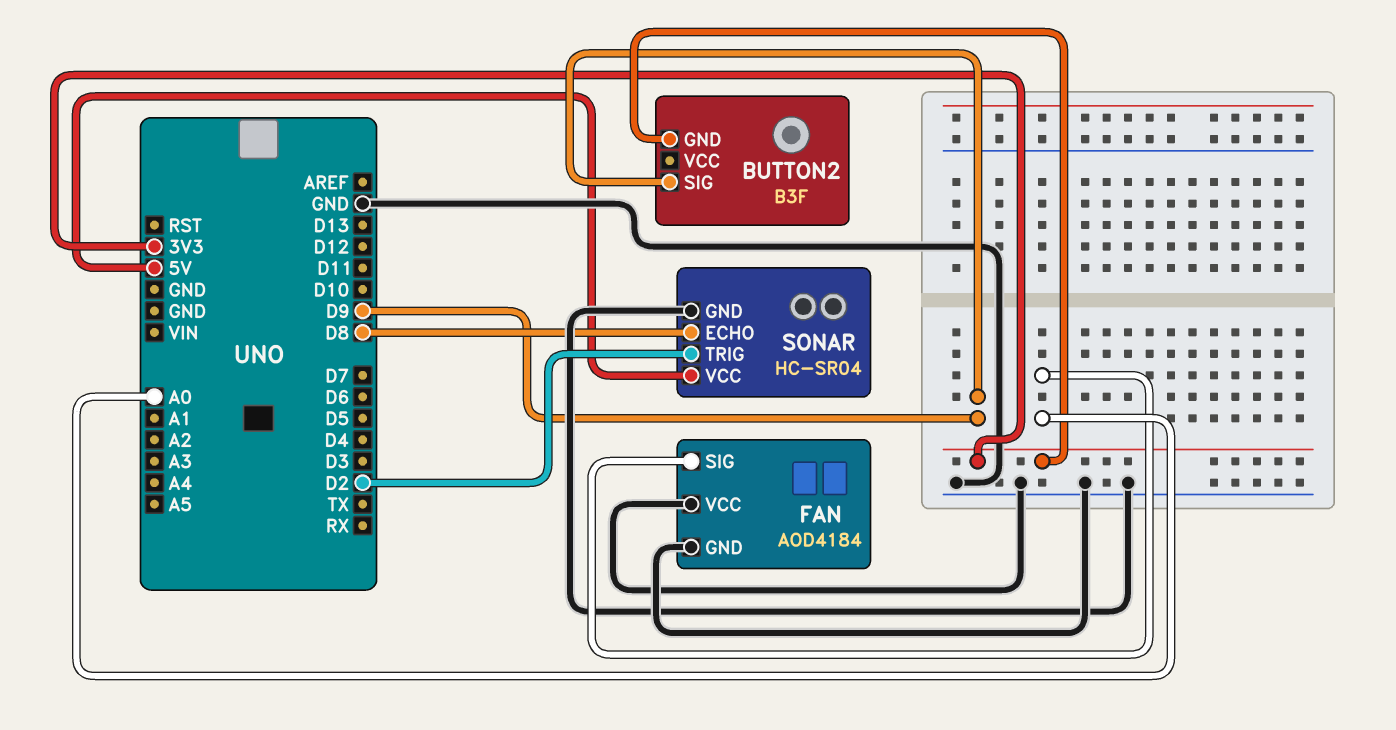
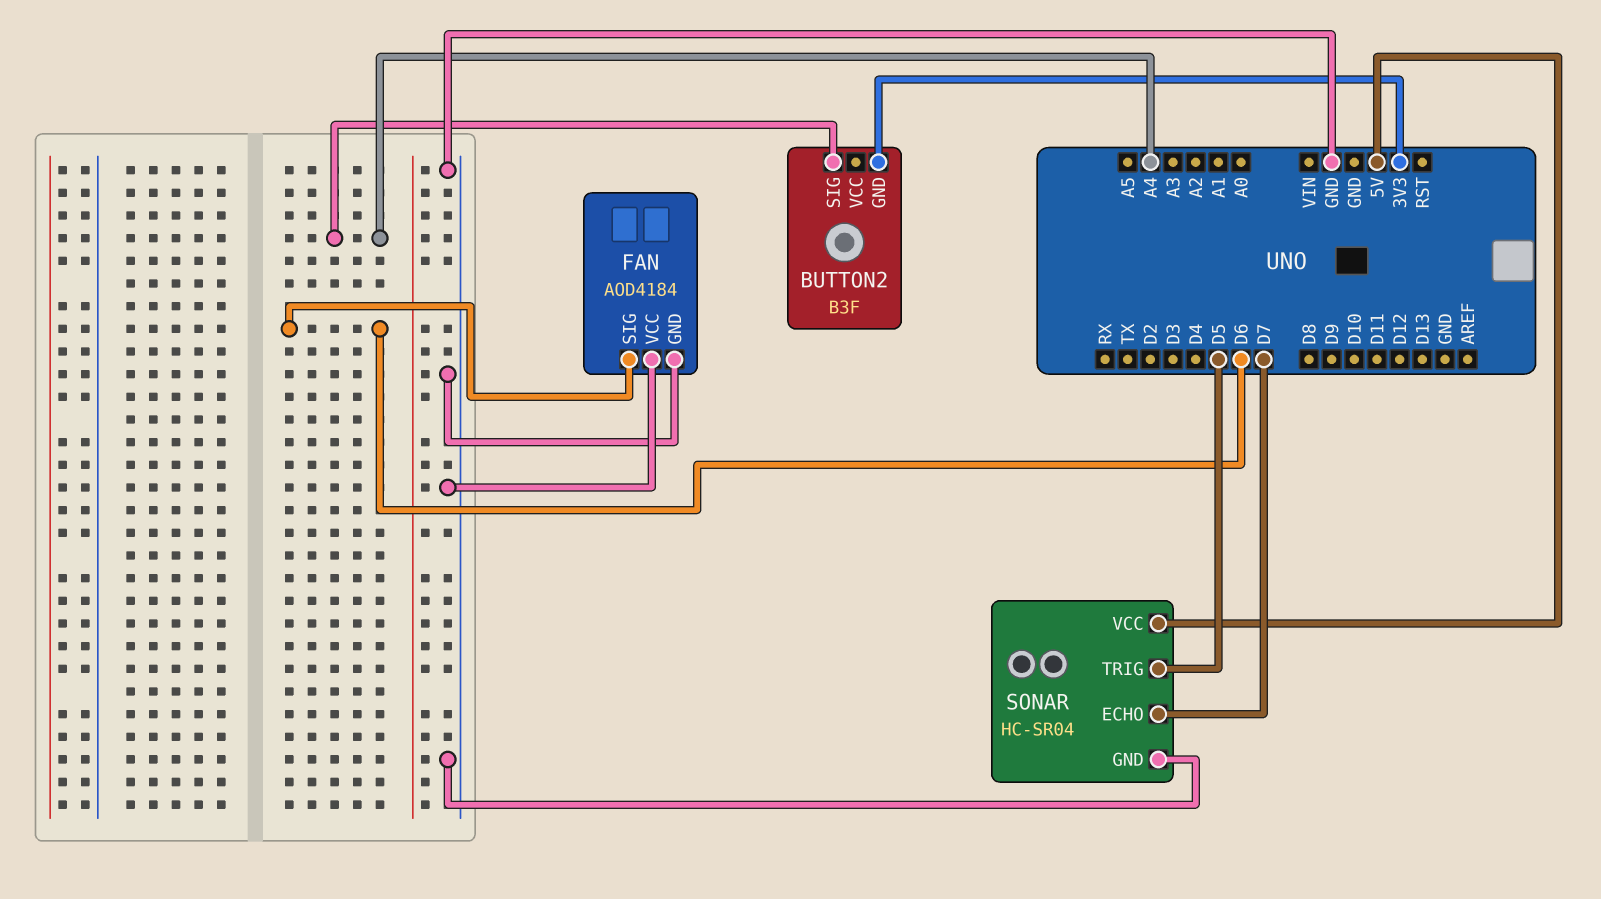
BUTTON2 pin SIG: D9 -> A4
FAN pin SIG: A0 -> D6
SONAR pin ECHO: D8 -> D7
SONAR pin TRIG: D2 -> D5

